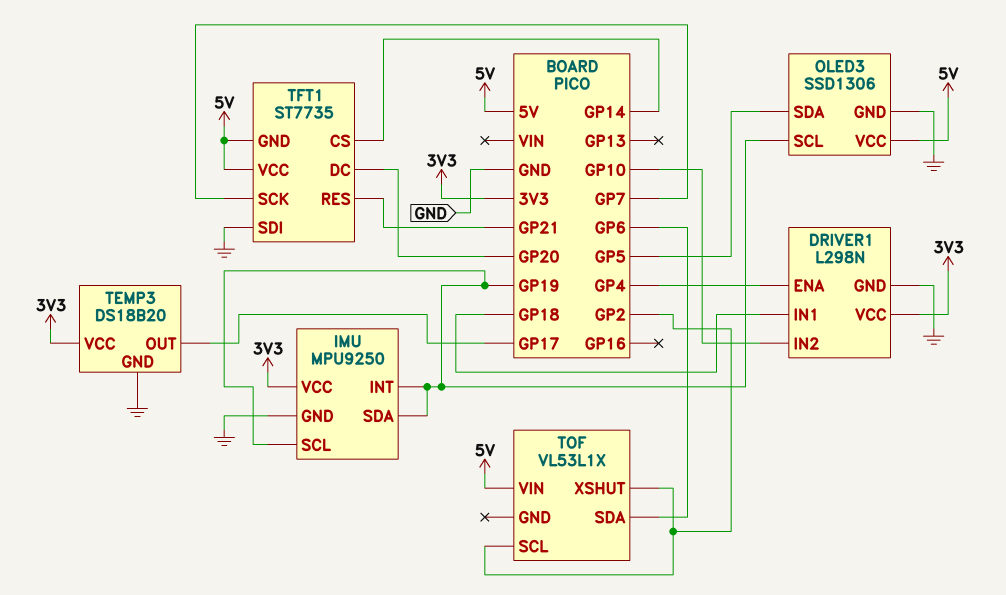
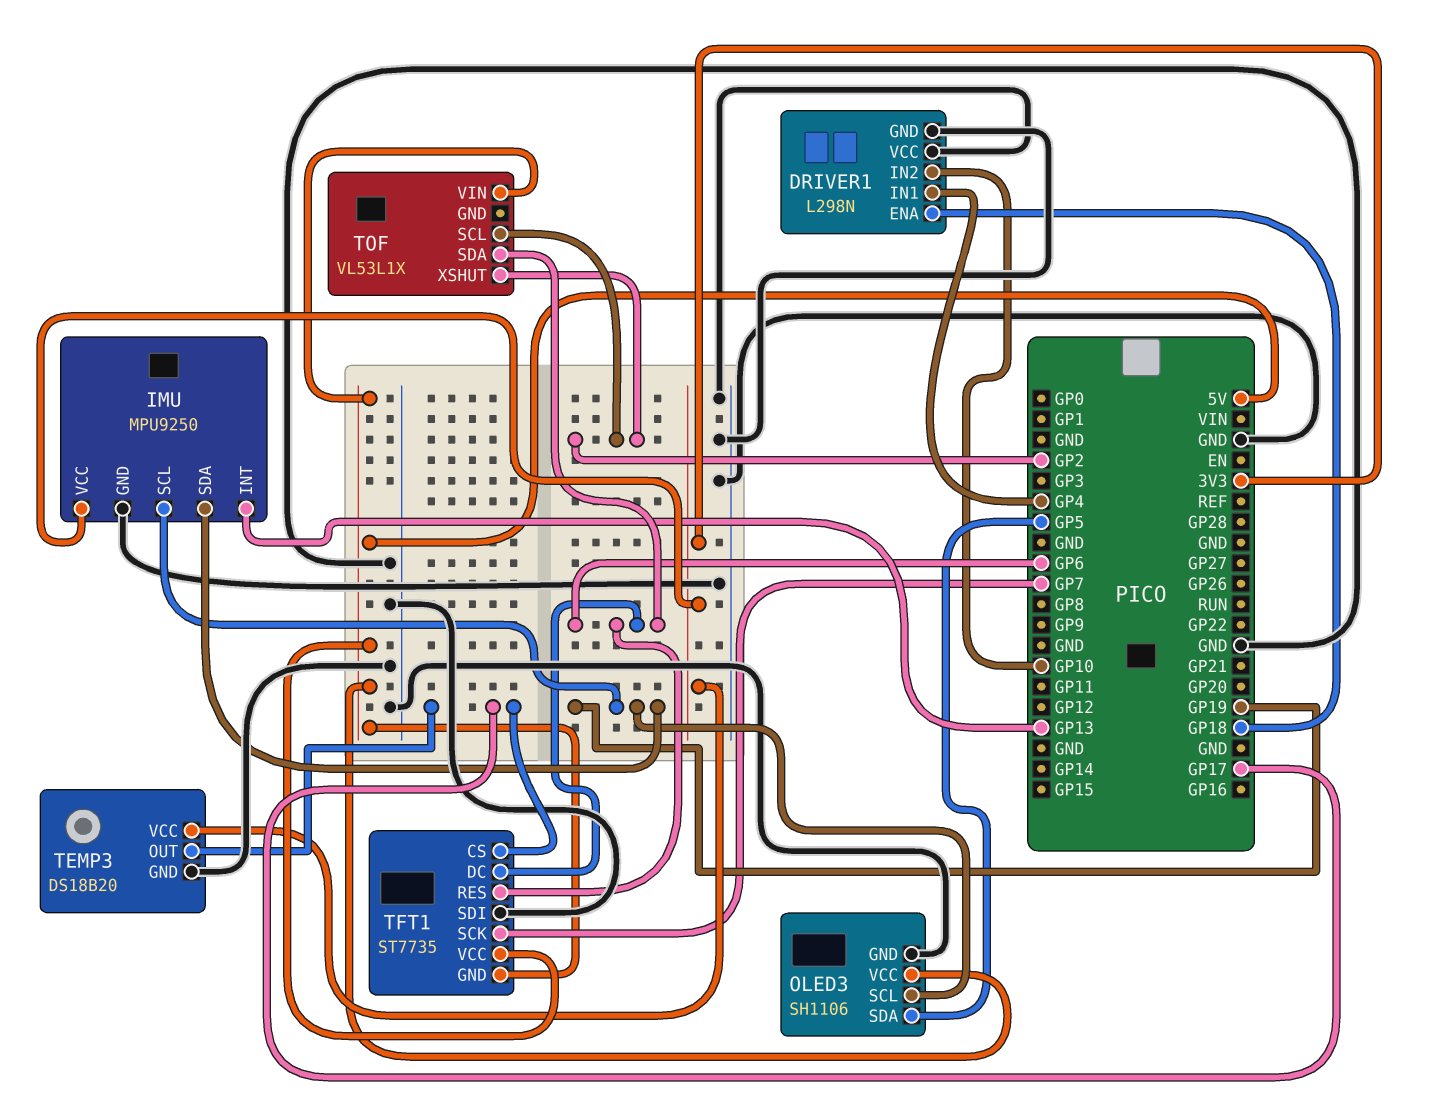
DRIVER1 pin ENA: GP4 -> GP18
DRIVER1 pin IN1: GP18 -> GP4
DRIVER1 pin VCC: 3V3 -> GND
IMU pin INT: GP19 -> GP13
OLED3: SSD1306 -> SH1106
TFT1 pin CS: GP14 -> GP17
TFT1 pin DC: GP20 -> GP6
TFT1 pin RES: GP21 -> GP6

